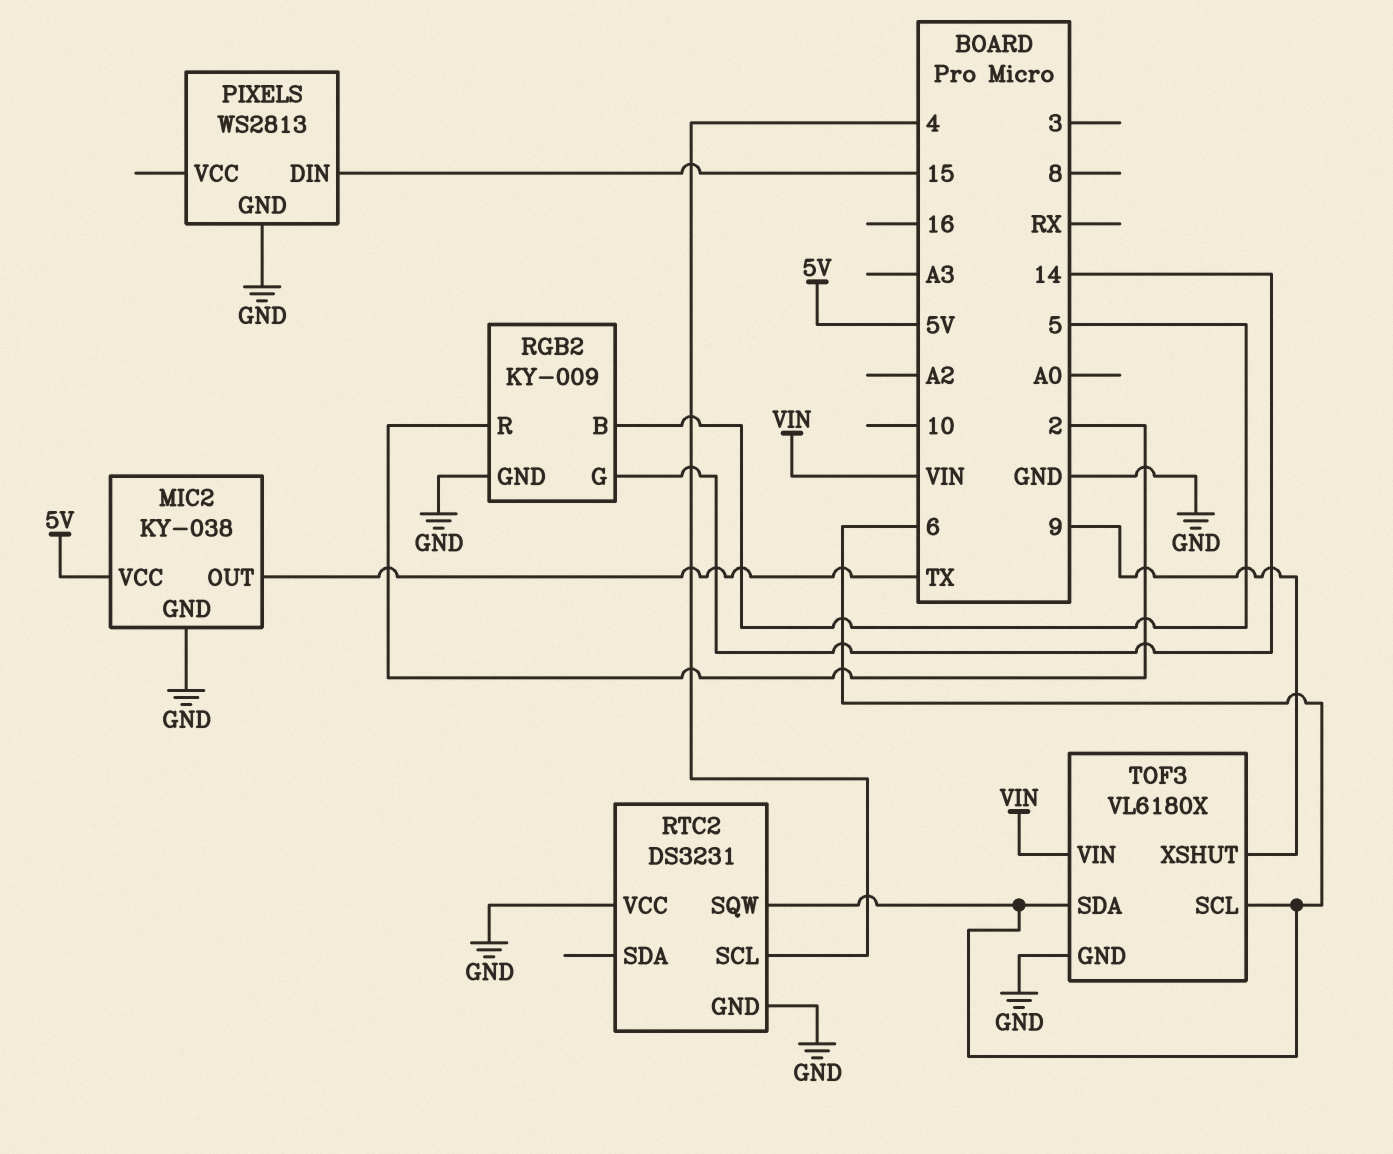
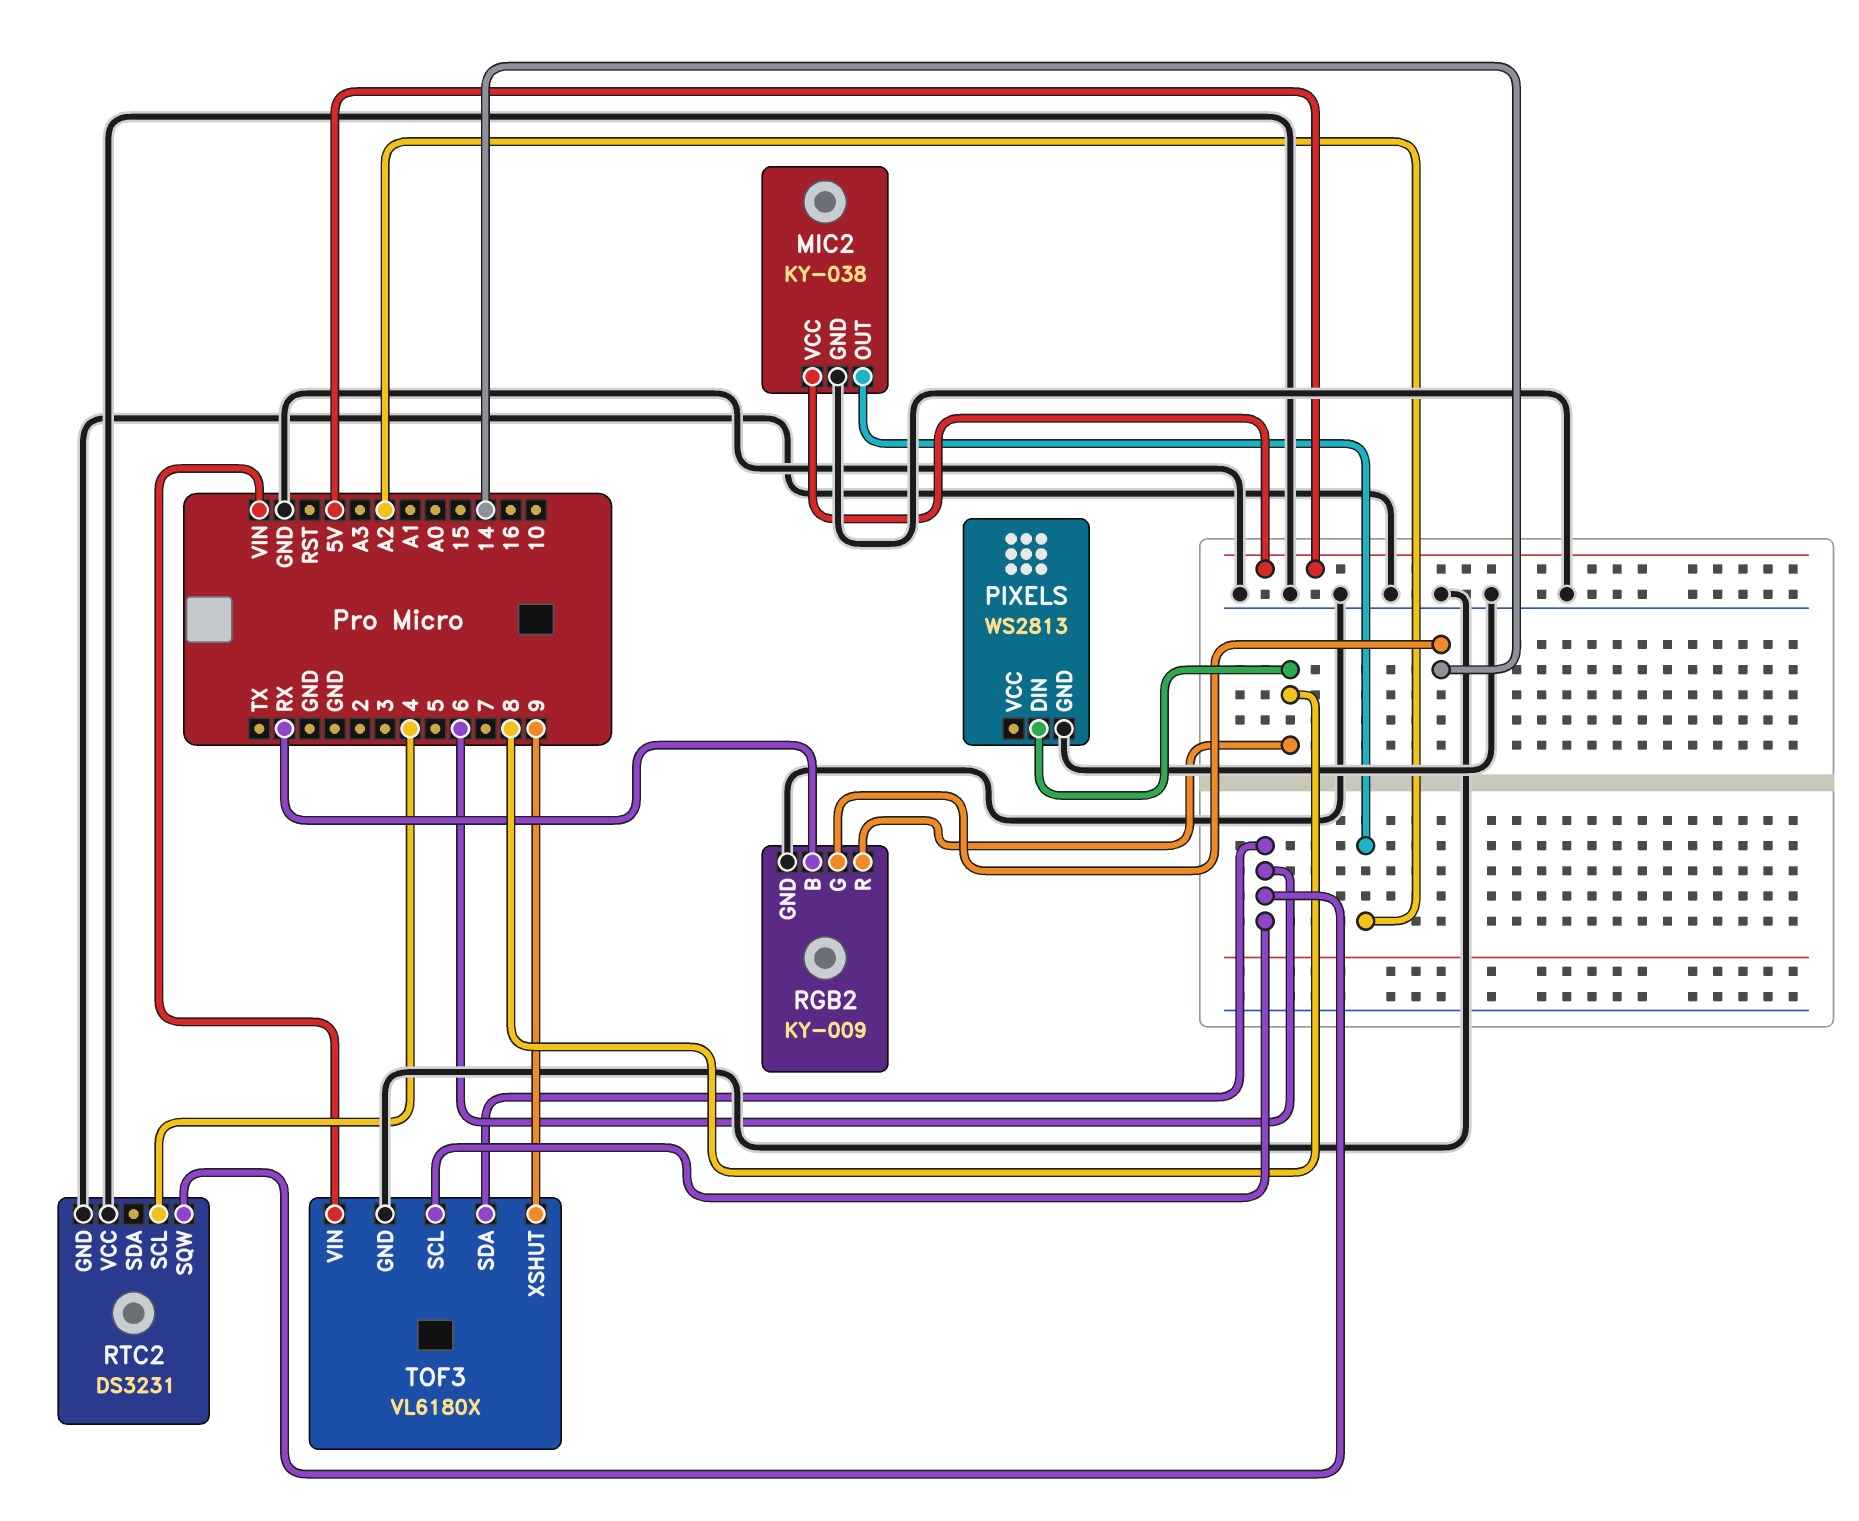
MIC2 pin OUT: TX -> A2
PIXELS pin DIN: 15 -> 8
RGB2 pin B: 5 -> RX
RGB2 pin R: 2 -> 8

